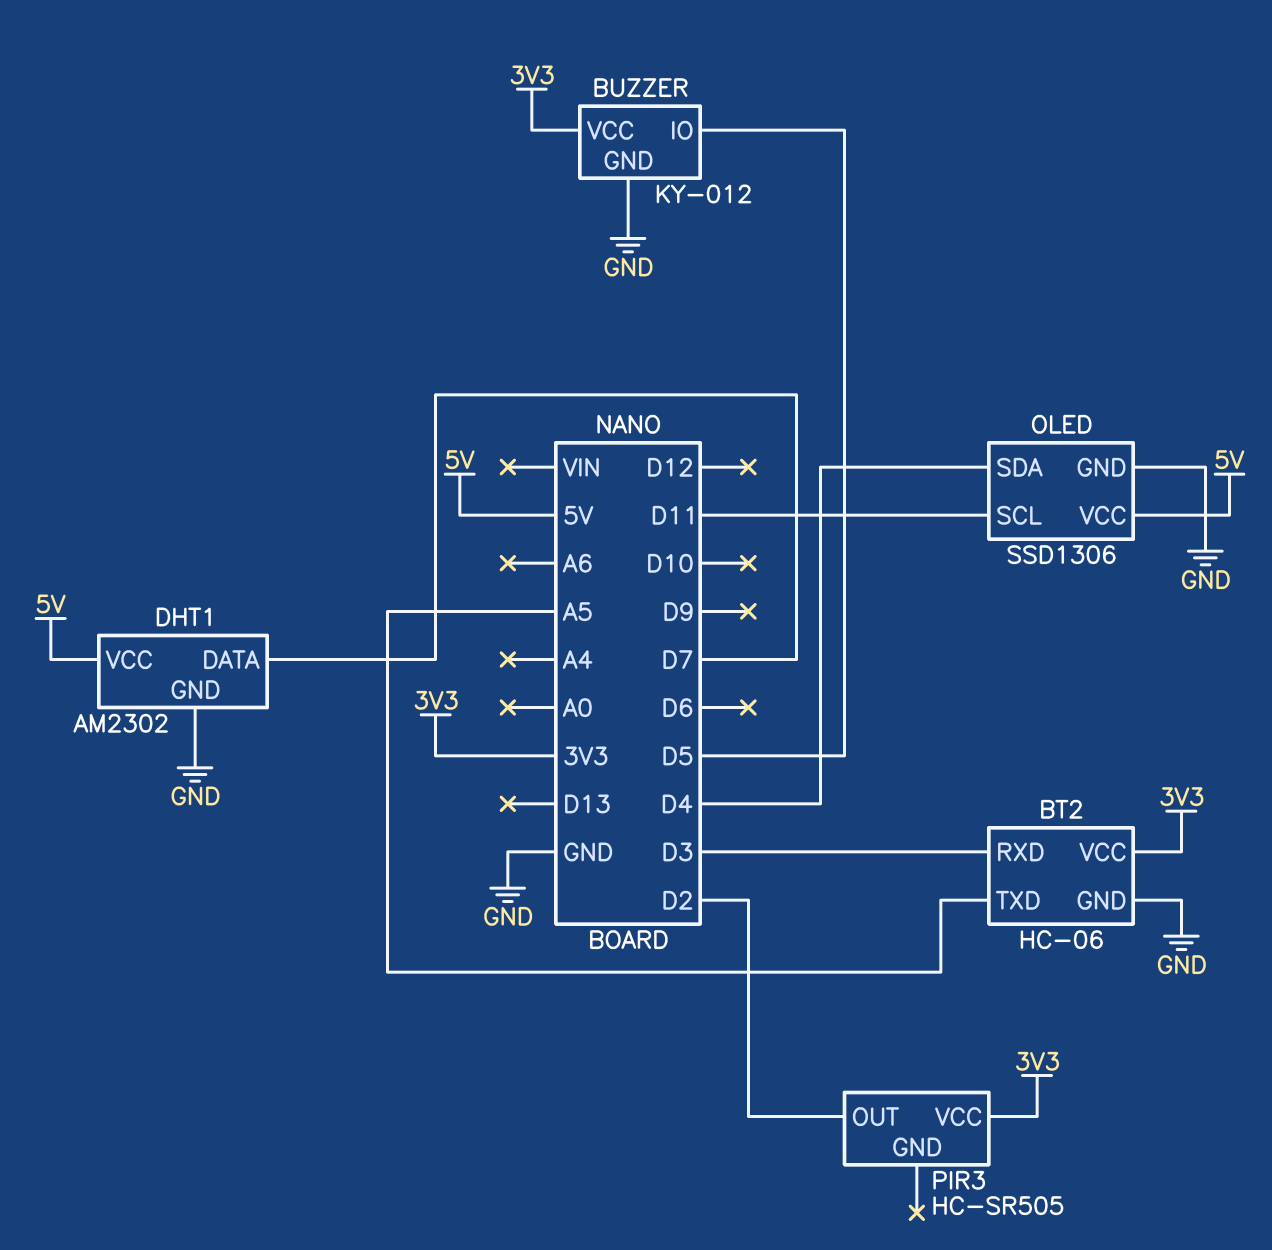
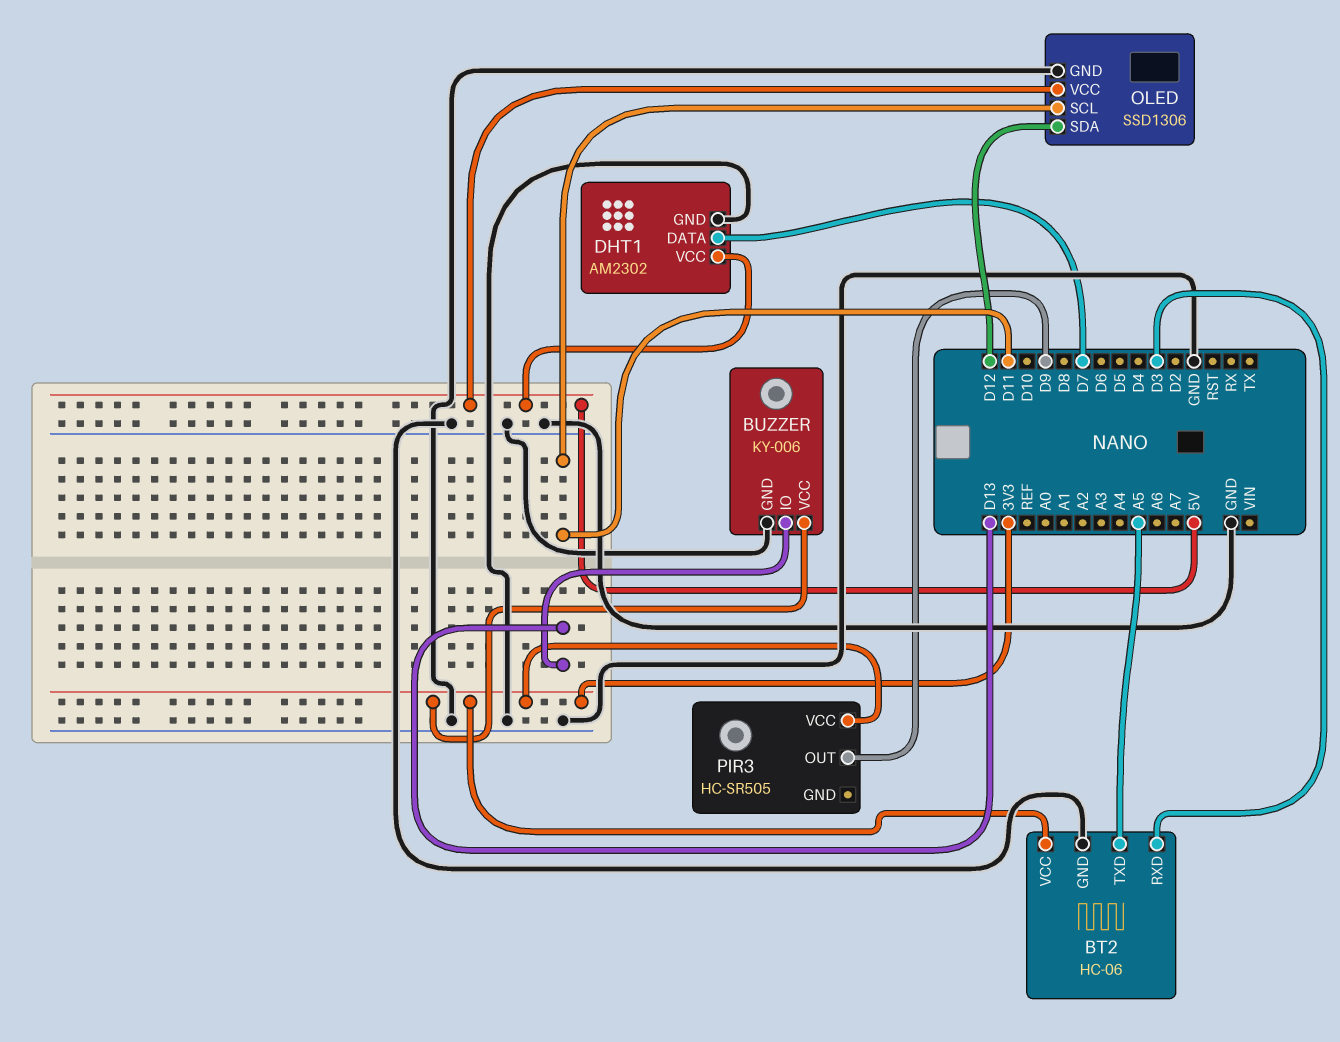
BUZZER: KY-012 -> KY-006
BUZZER pin IO: D5 -> D13
OLED pin SDA: D4 -> D12
PIR3 pin OUT: D2 -> D9

